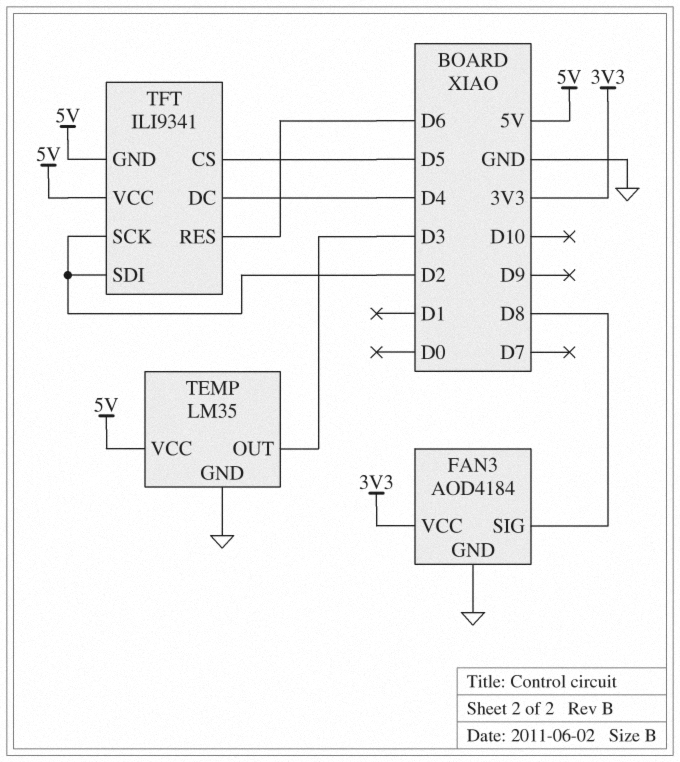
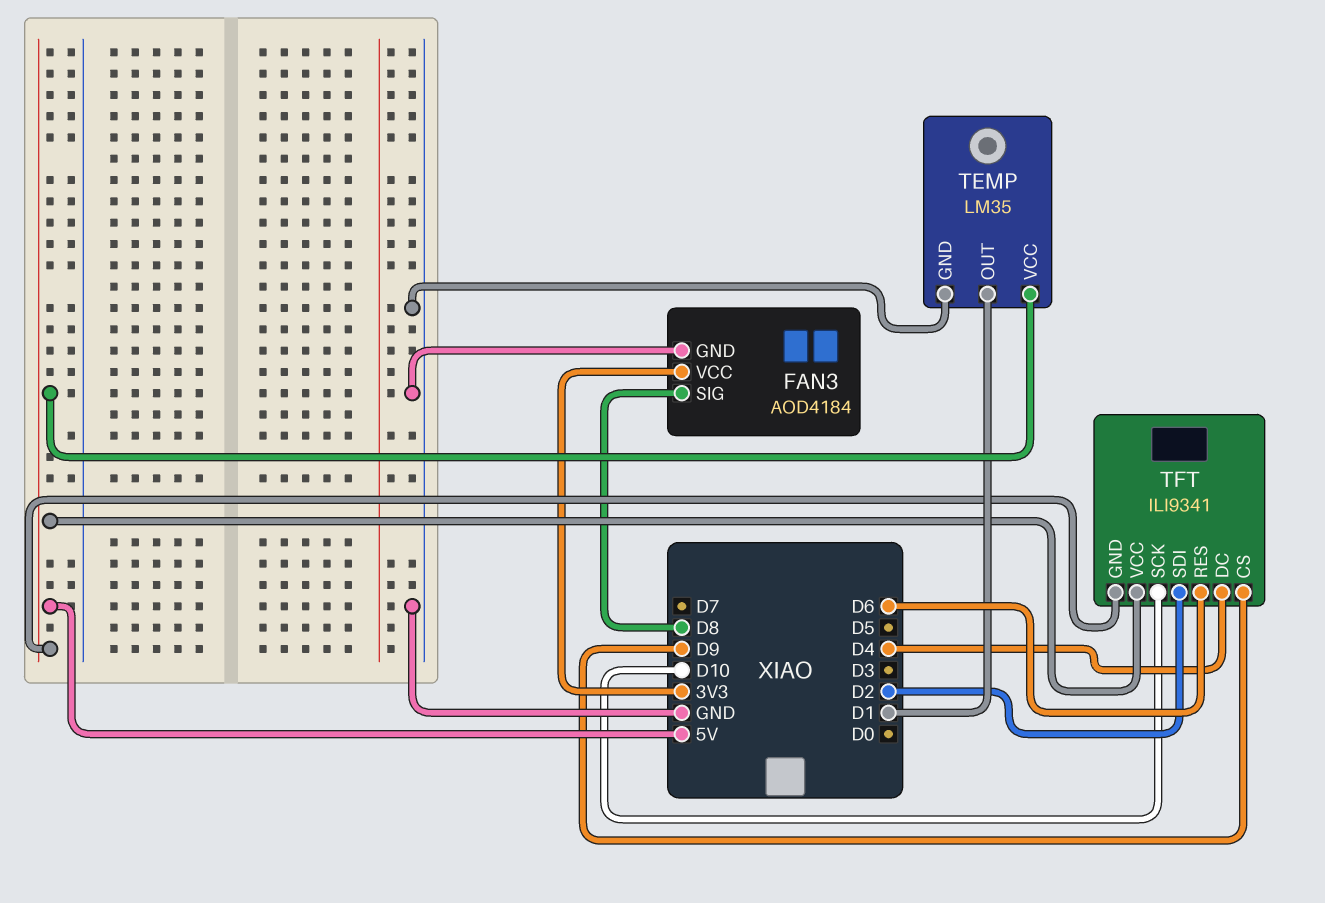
TEMP pin OUT: D3 -> D1
TFT pin CS: D5 -> D9
TFT pin SCK: D2 -> D10

